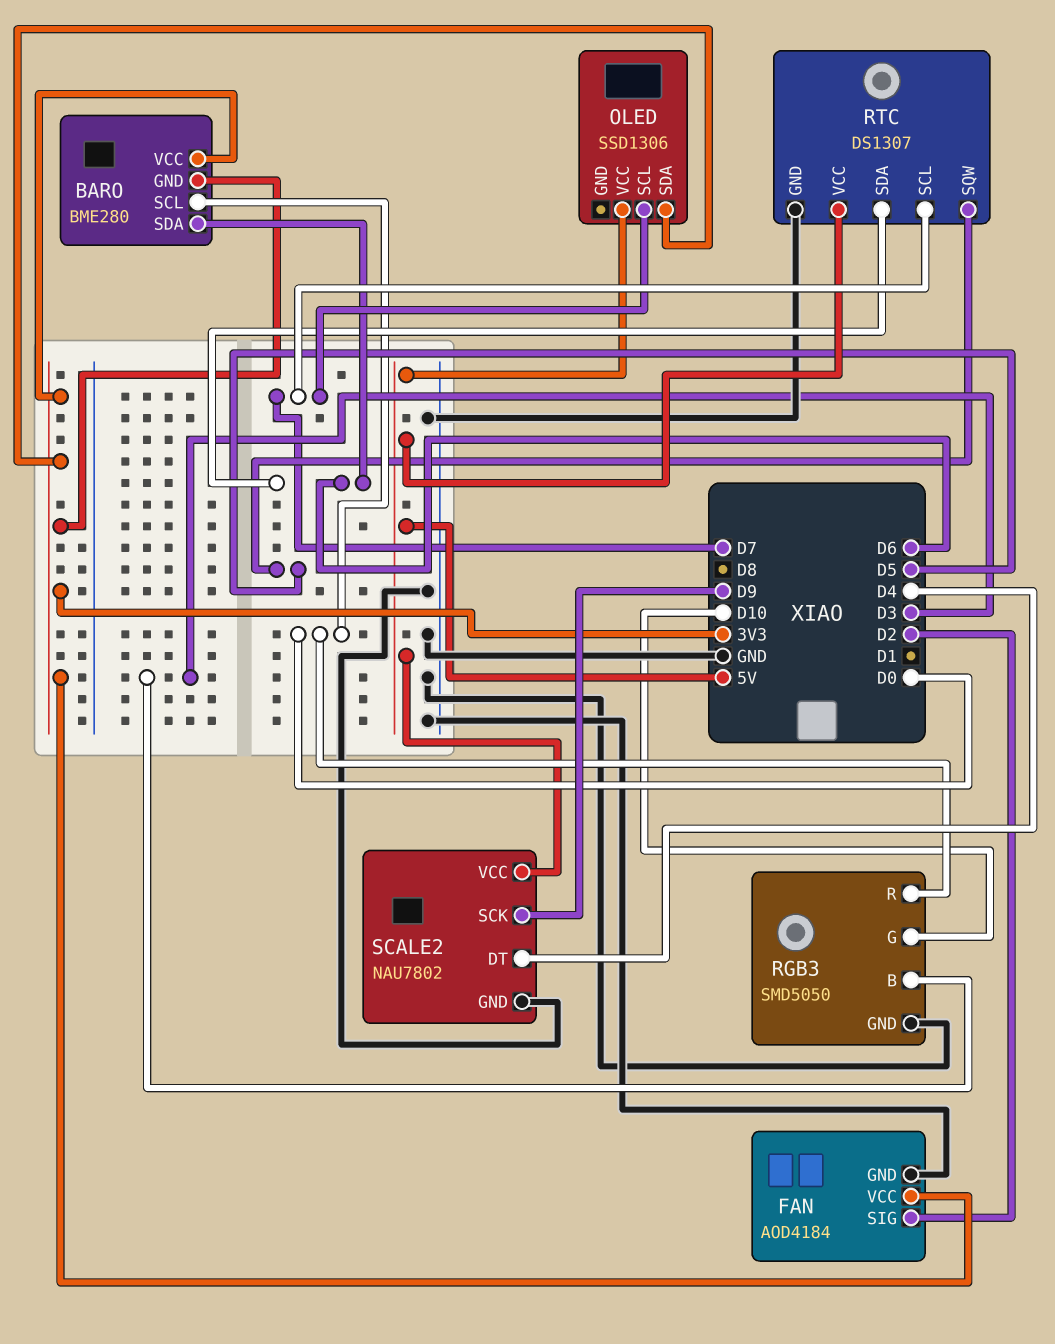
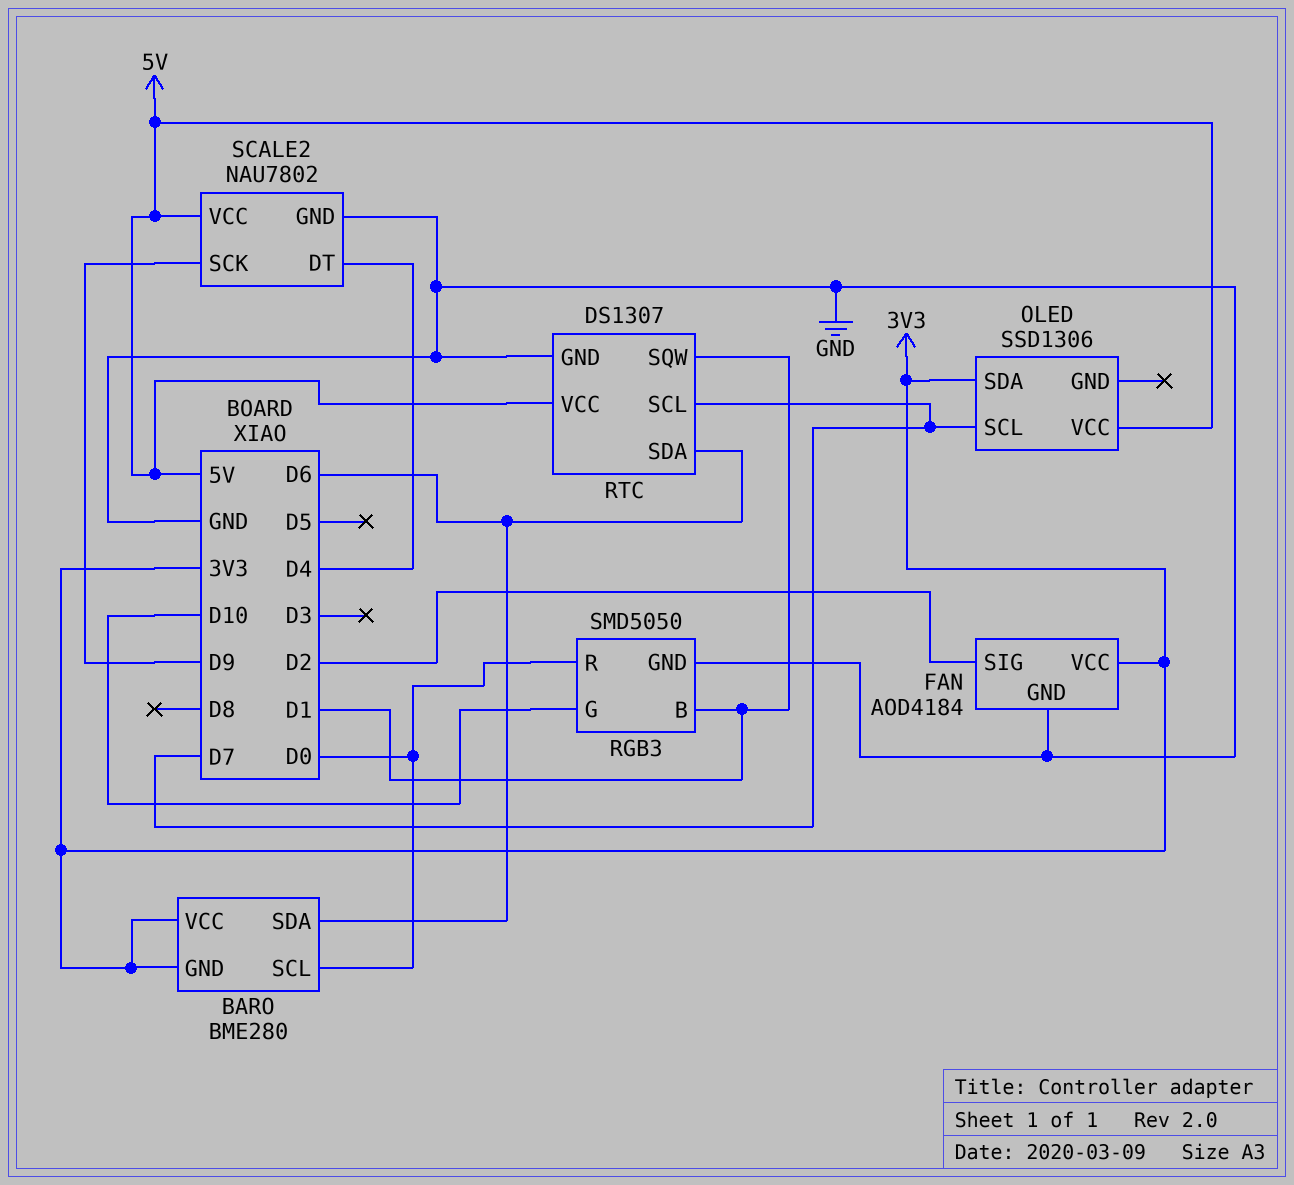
RGB3 pin B: D3 -> D1
RTC pin SQW: D5 -> D1

